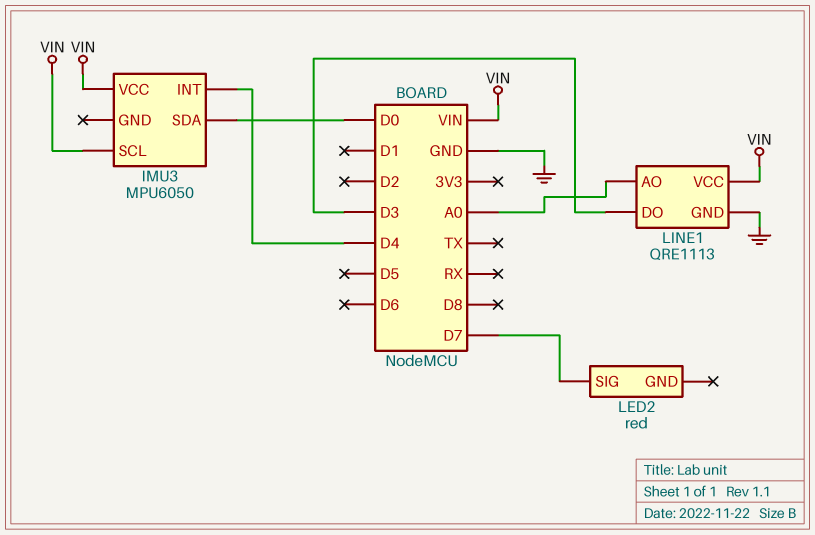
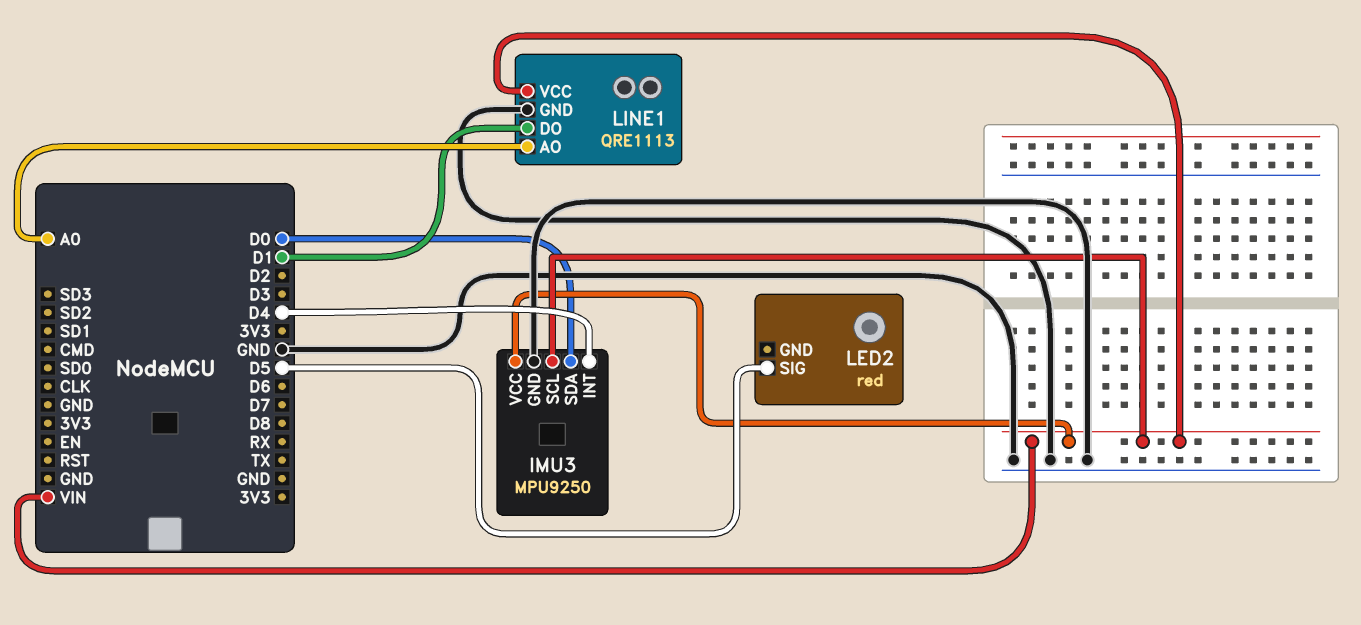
IMU3: MPU6050 -> MPU9250
IMU3 pin GND: none -> GND
LED2 pin SIG: D7 -> D5
LINE1 pin DO: D3 -> D1

